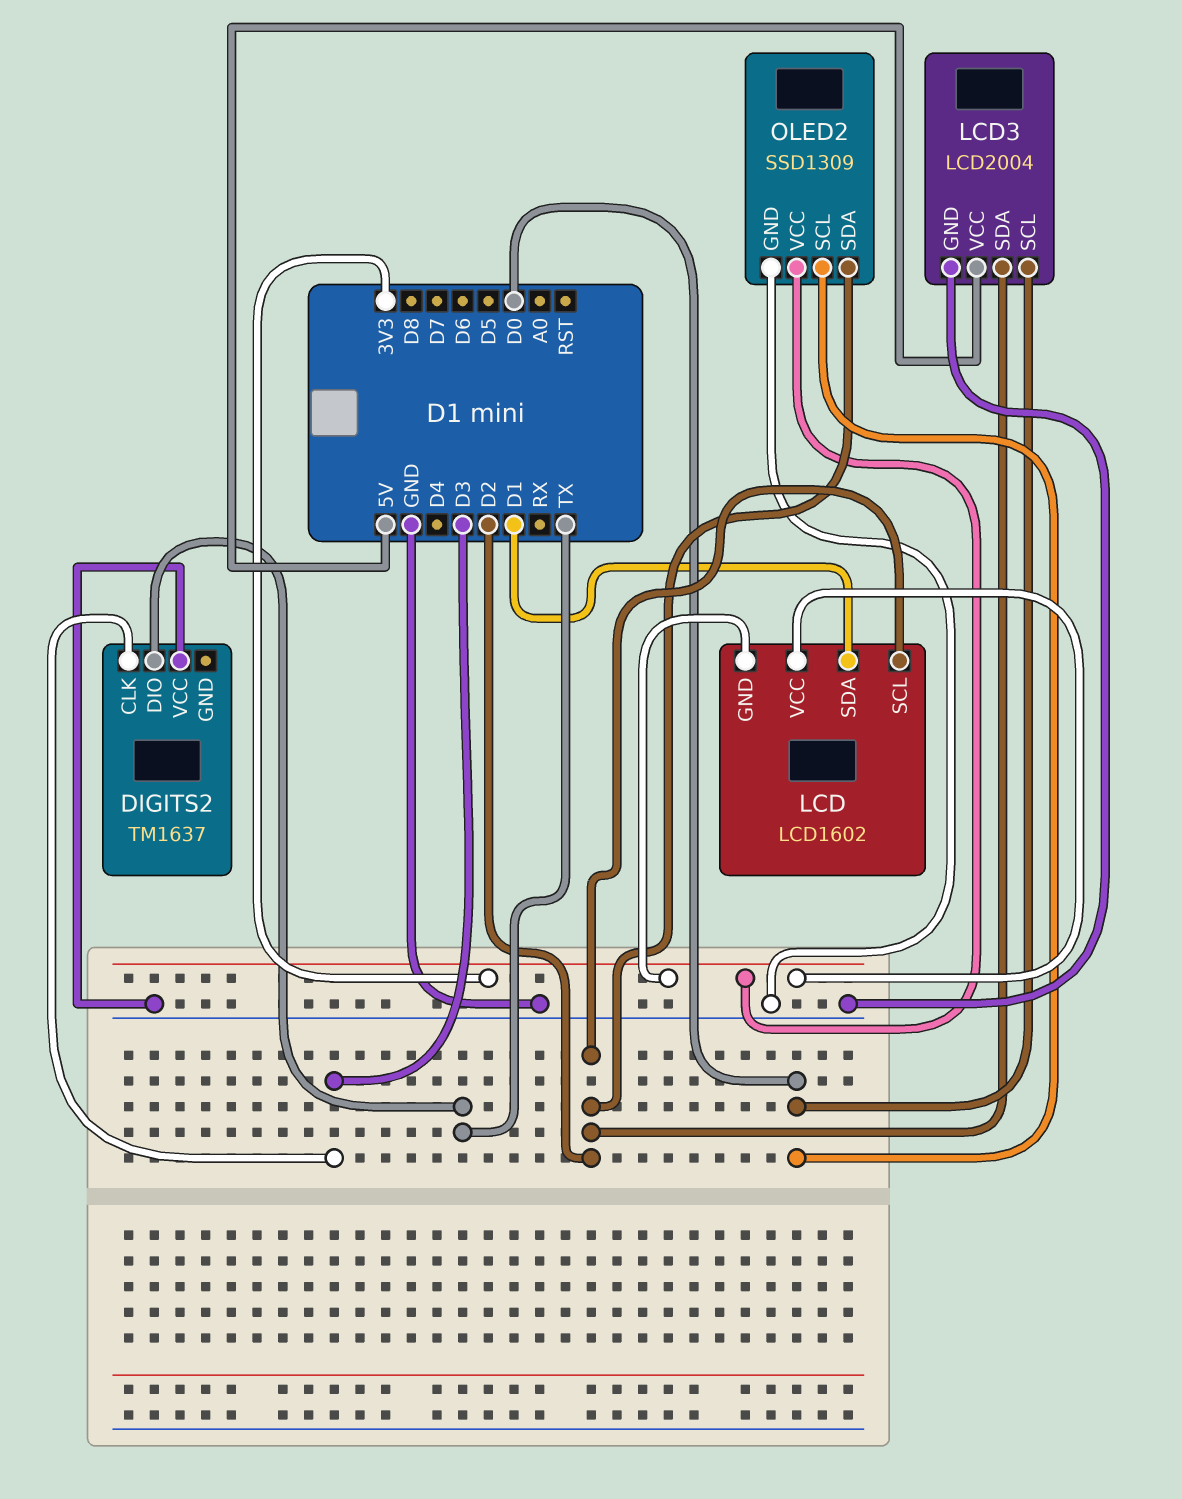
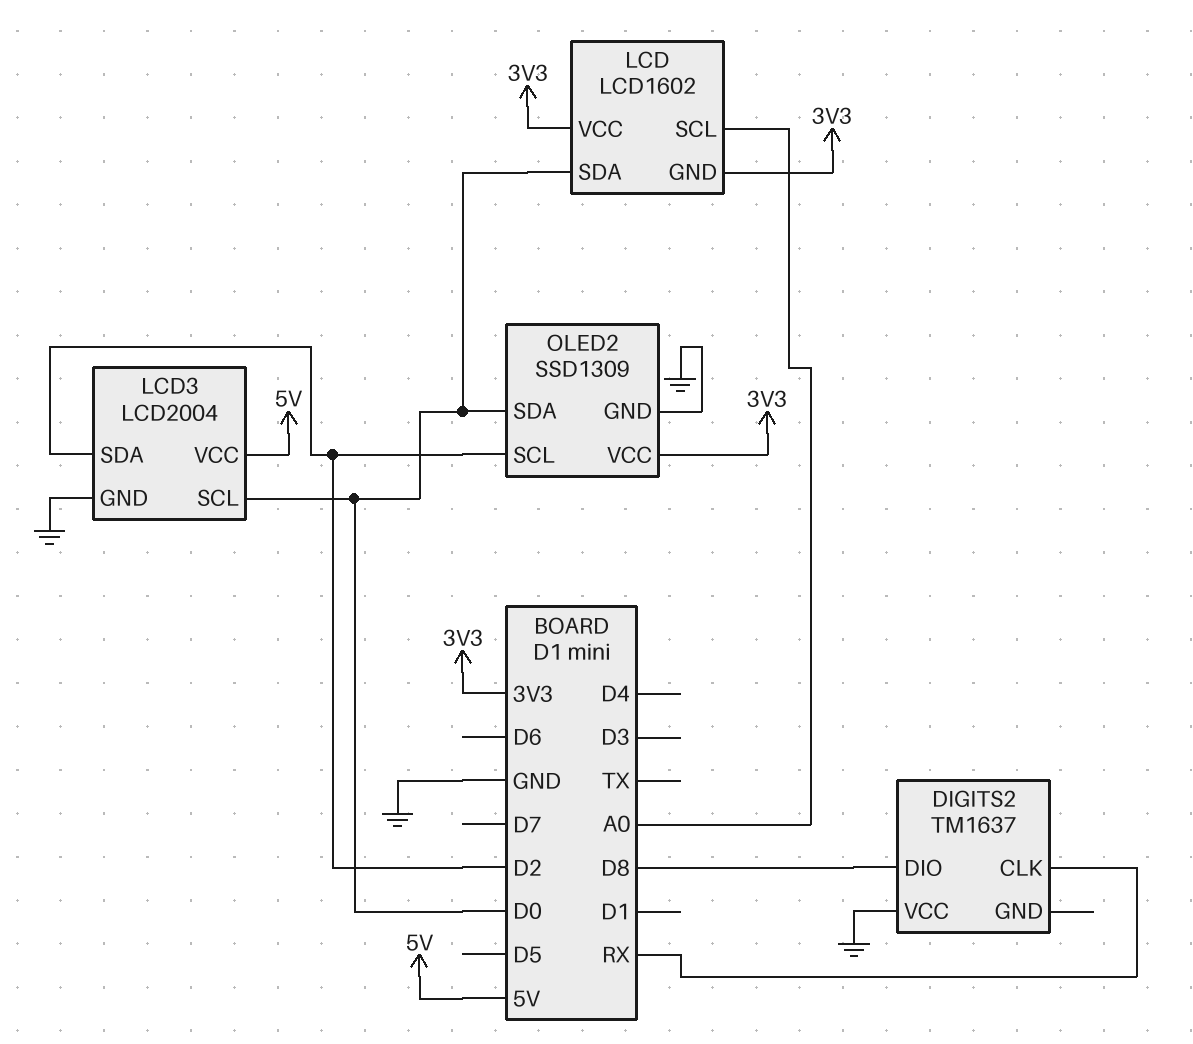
DIGITS2 pin CLK: D3 -> RX
DIGITS2 pin DIO: TX -> D8
LCD pin SCL: D2 -> A0
LCD pin SDA: D1 -> D0
OLED2 pin SCL: D0 -> D2
OLED2 pin SDA: D2 -> D0

